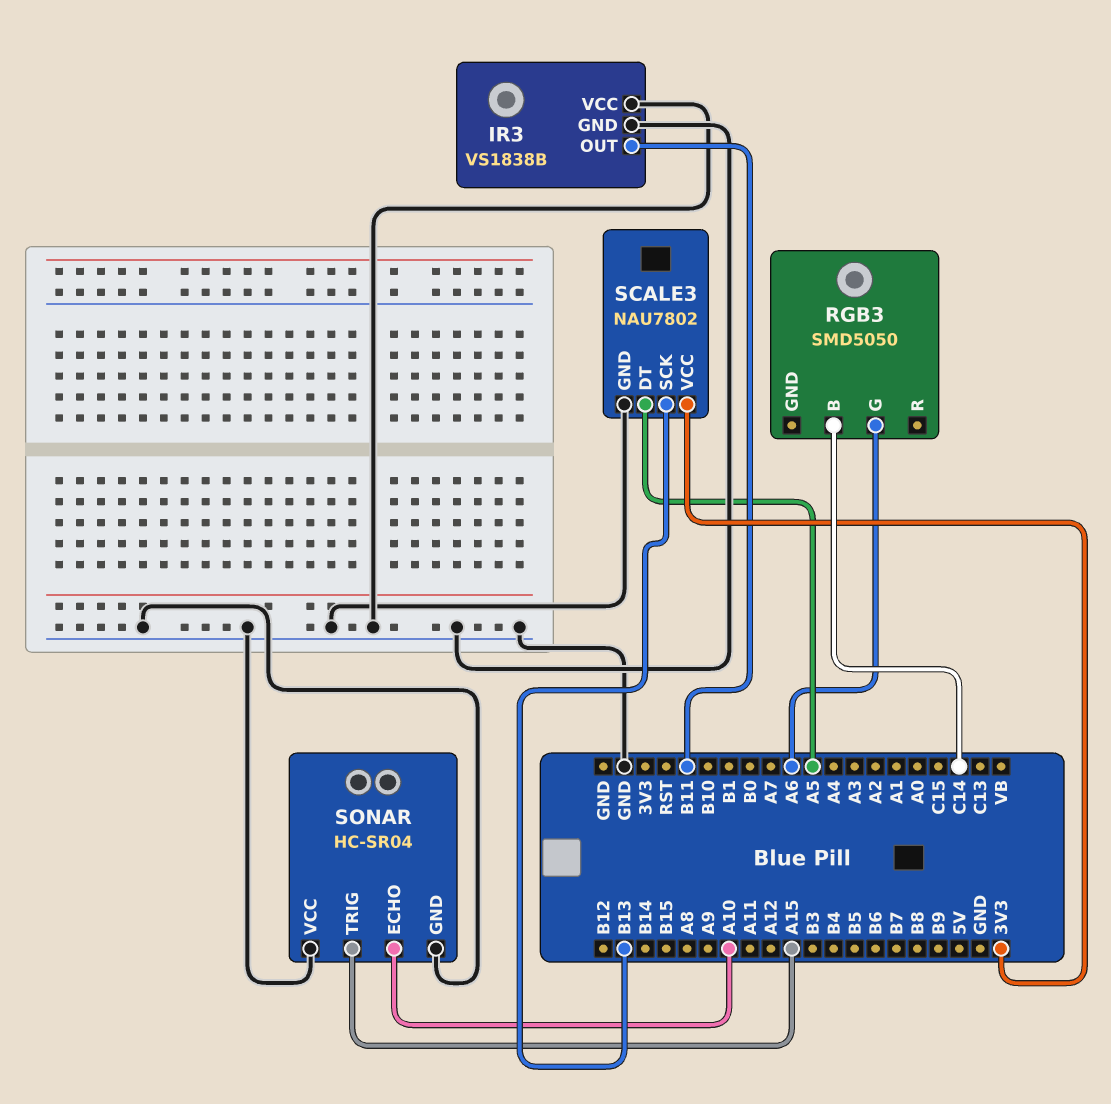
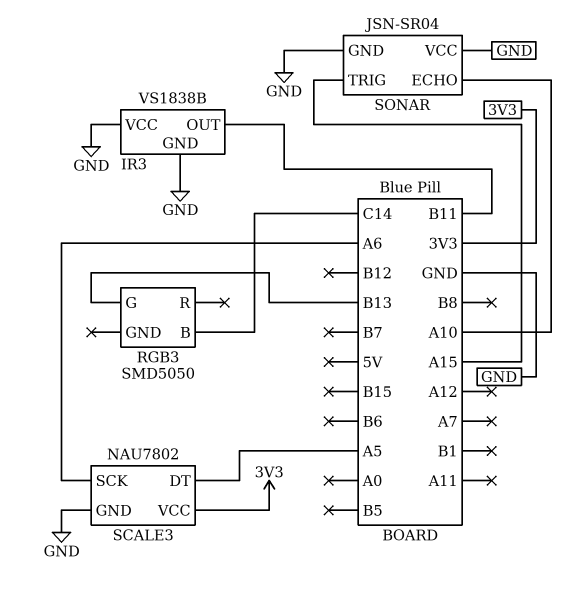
RGB3 pin G: A6 -> B13
SCALE3 pin SCK: B13 -> A6
SONAR: HC-SR04 -> JSN-SR04

